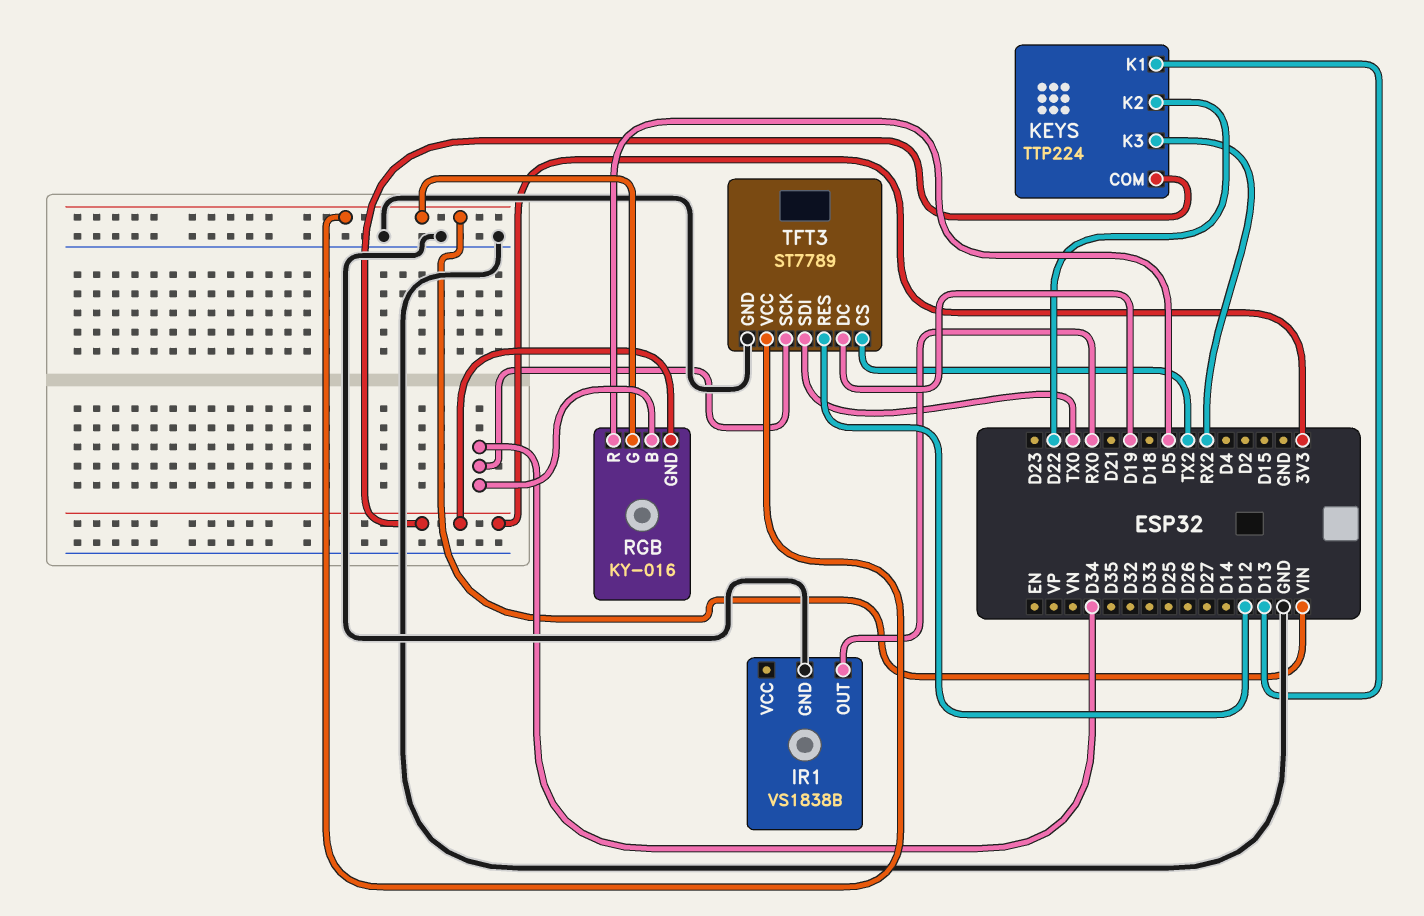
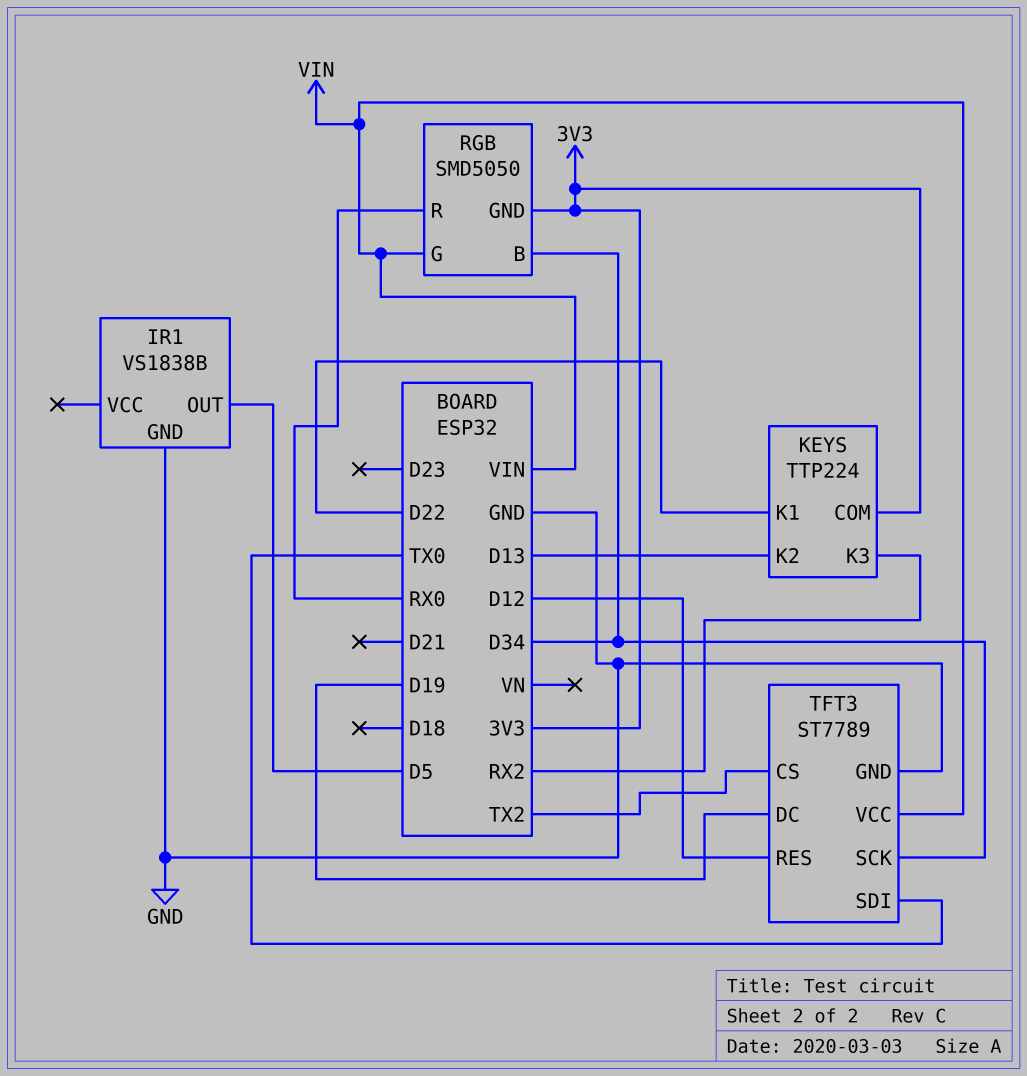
IR1 pin OUT: RX0 -> D5
KEYS pin K1: D13 -> D22
KEYS pin K2: D22 -> D13
RGB: KY-016 -> SMD5050
RGB pin R: D5 -> RX0

